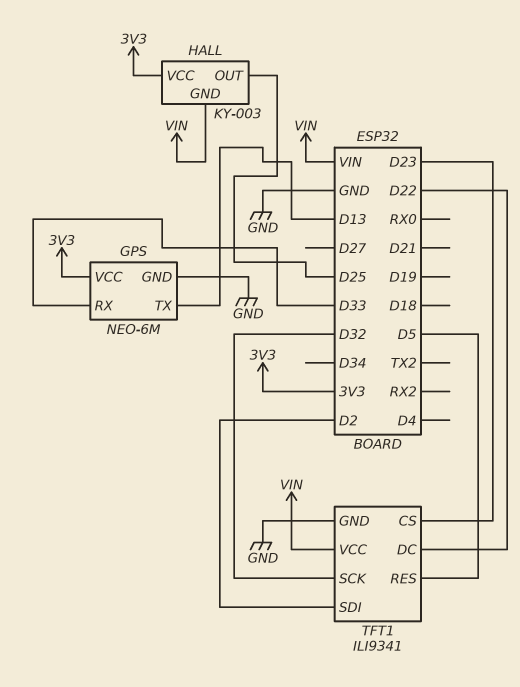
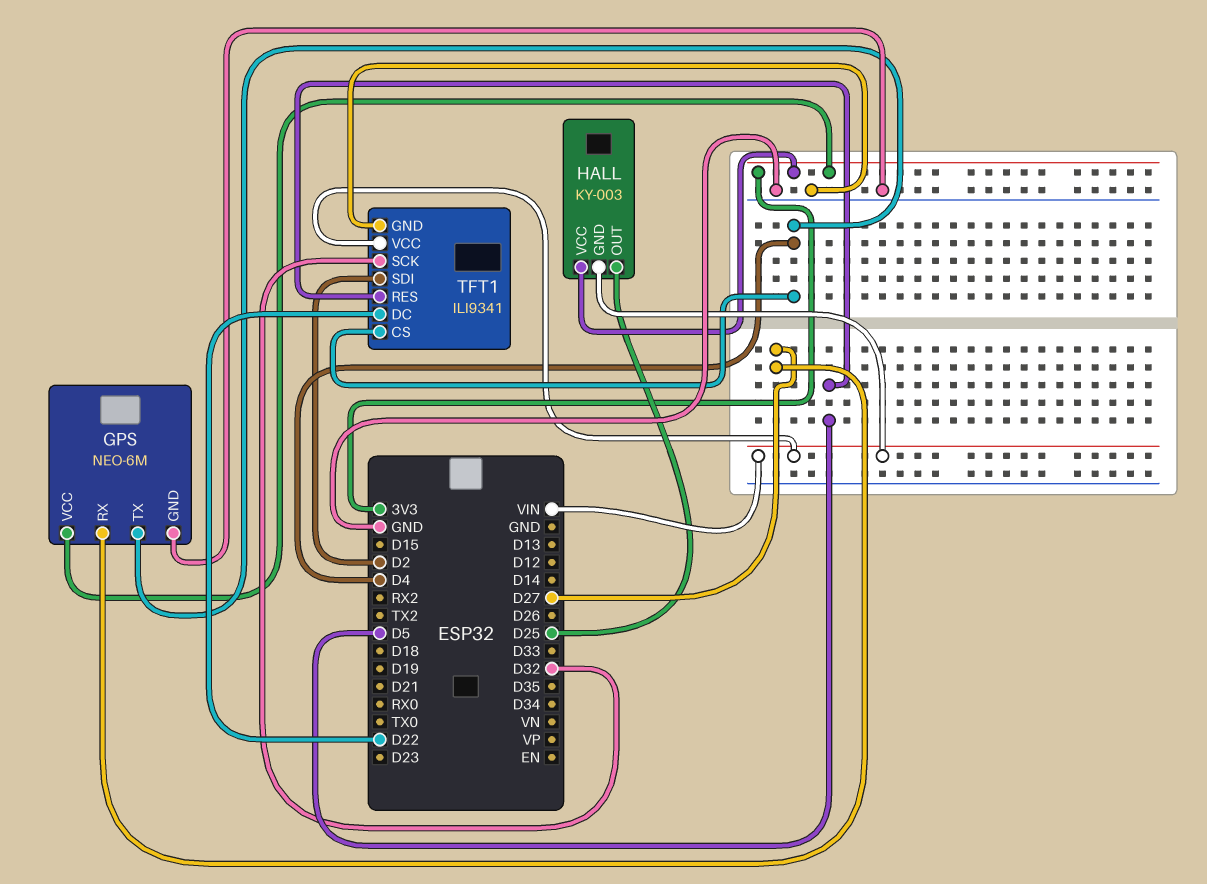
GPS pin RX: D33 -> D27
GPS pin TX: D13 -> D4
TFT1 pin CS: D23 -> D4

